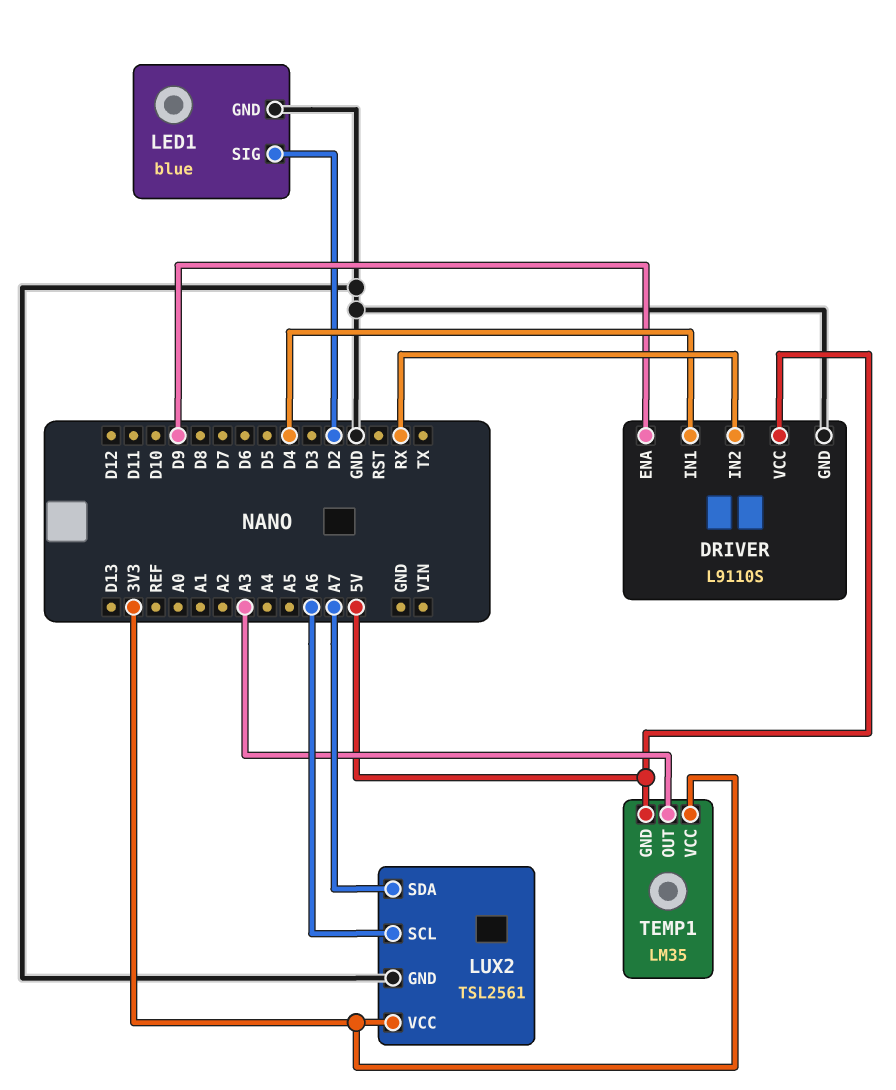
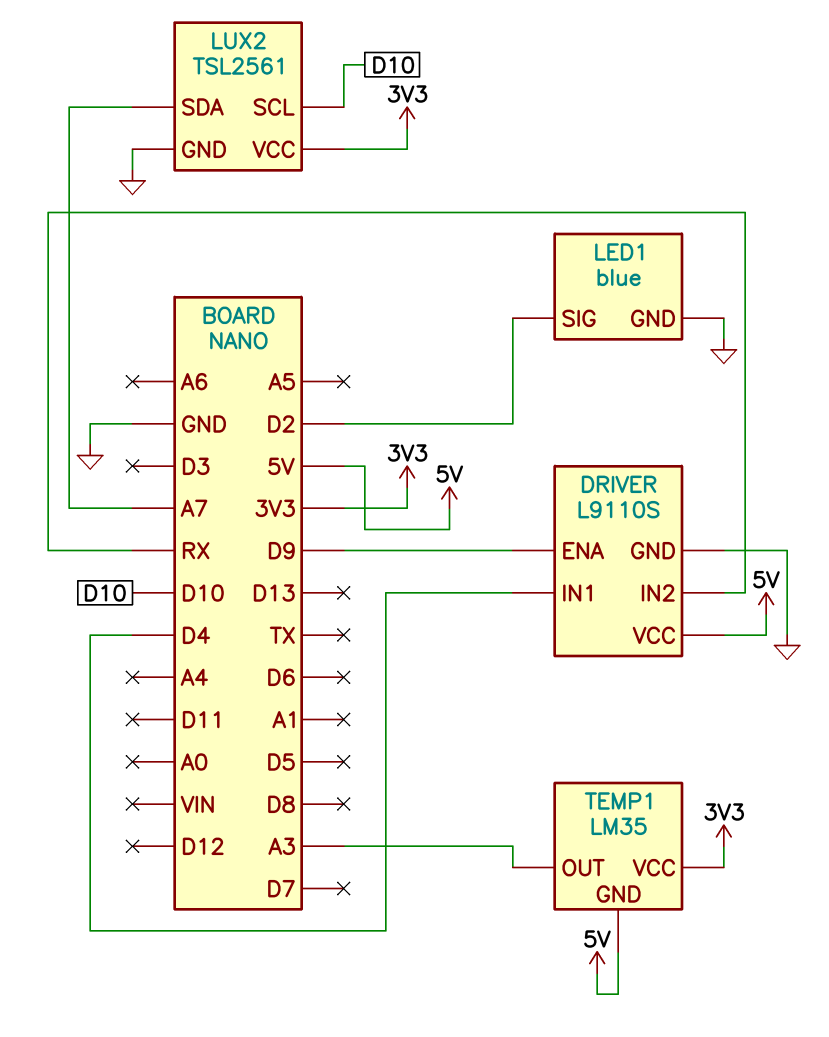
LUX2 pin SCL: A6 -> D10

